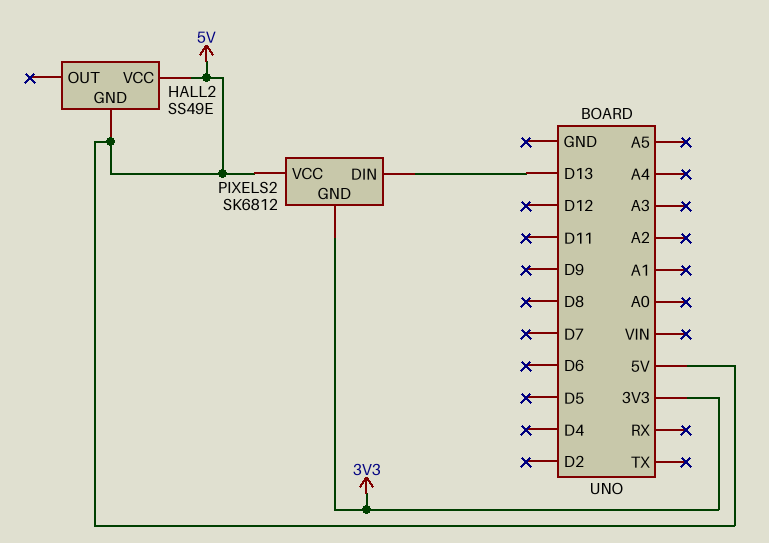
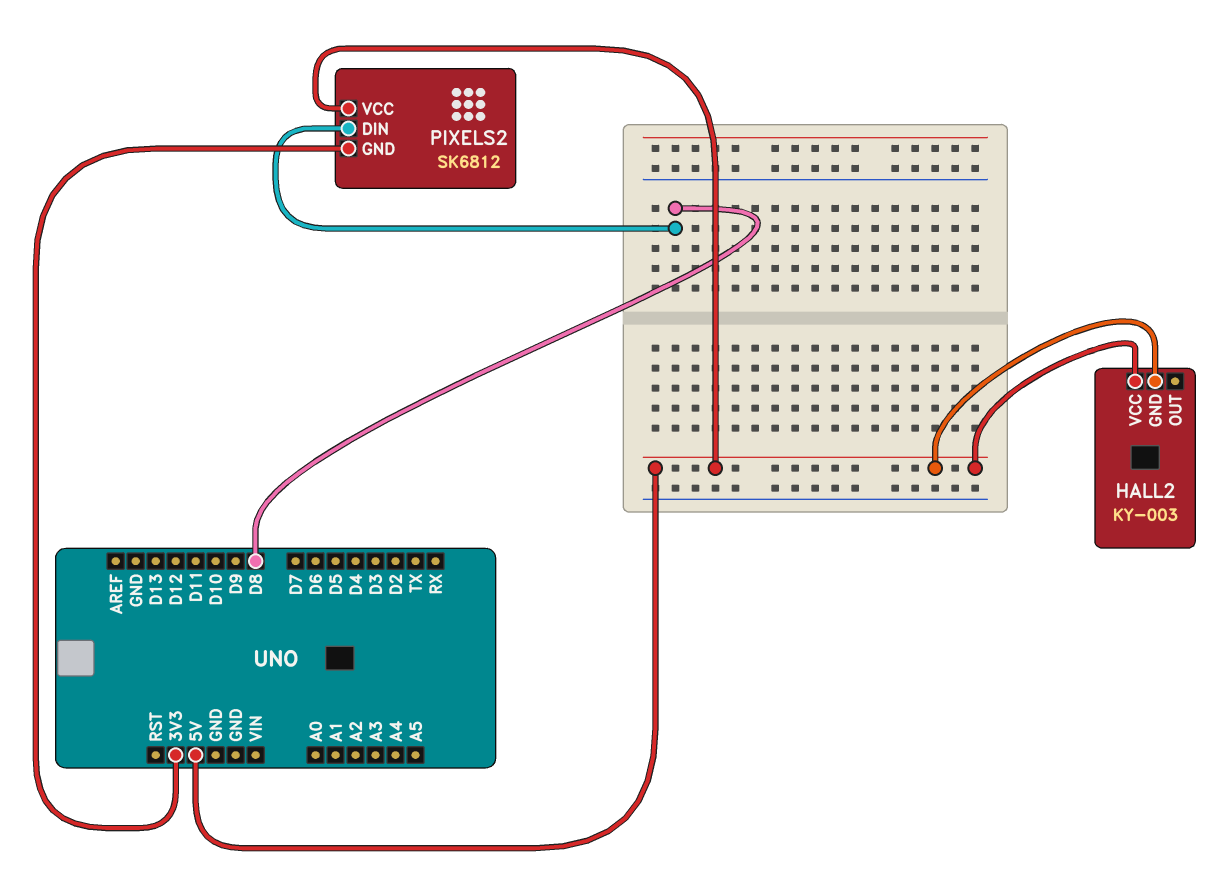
HALL2: SS49E -> KY-003
PIXELS2 pin DIN: D13 -> D8

